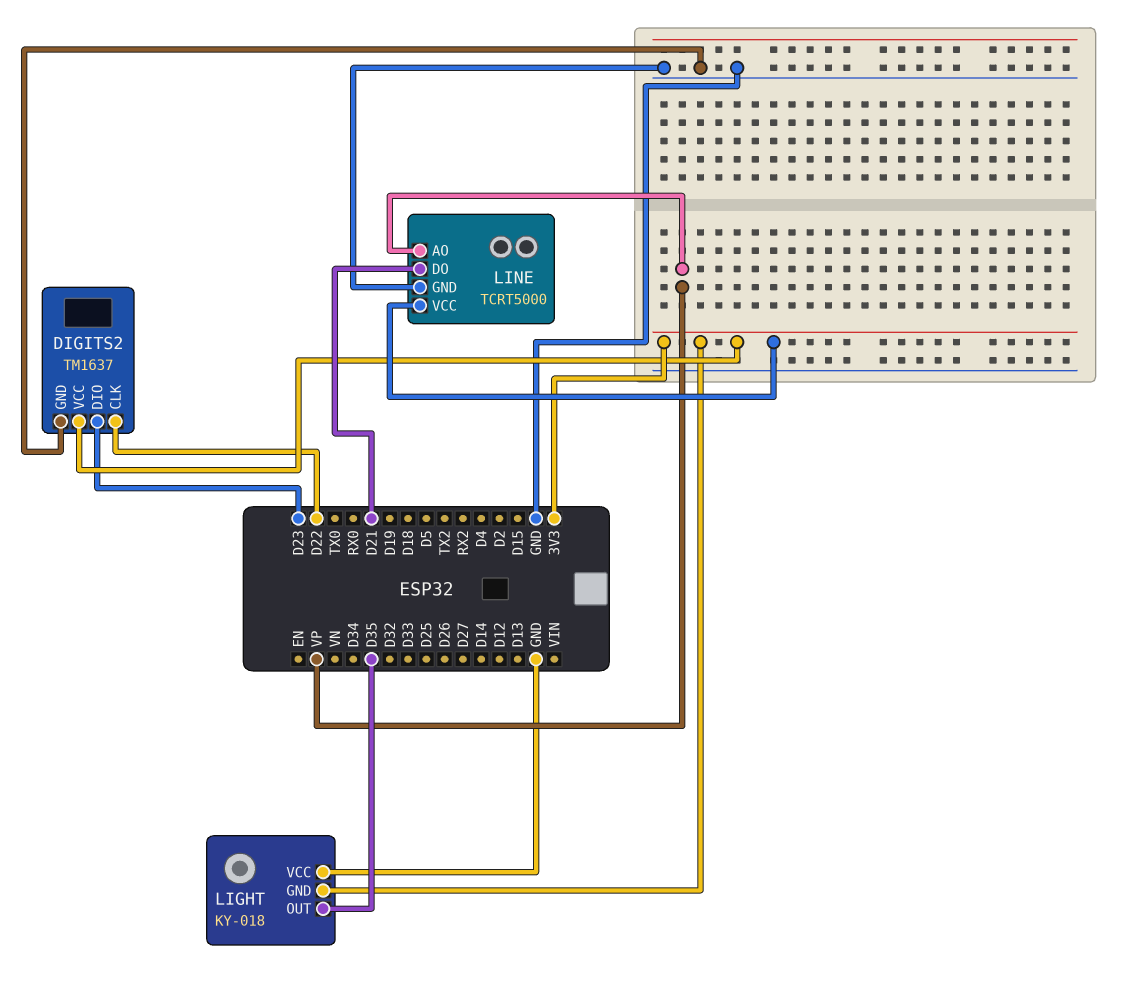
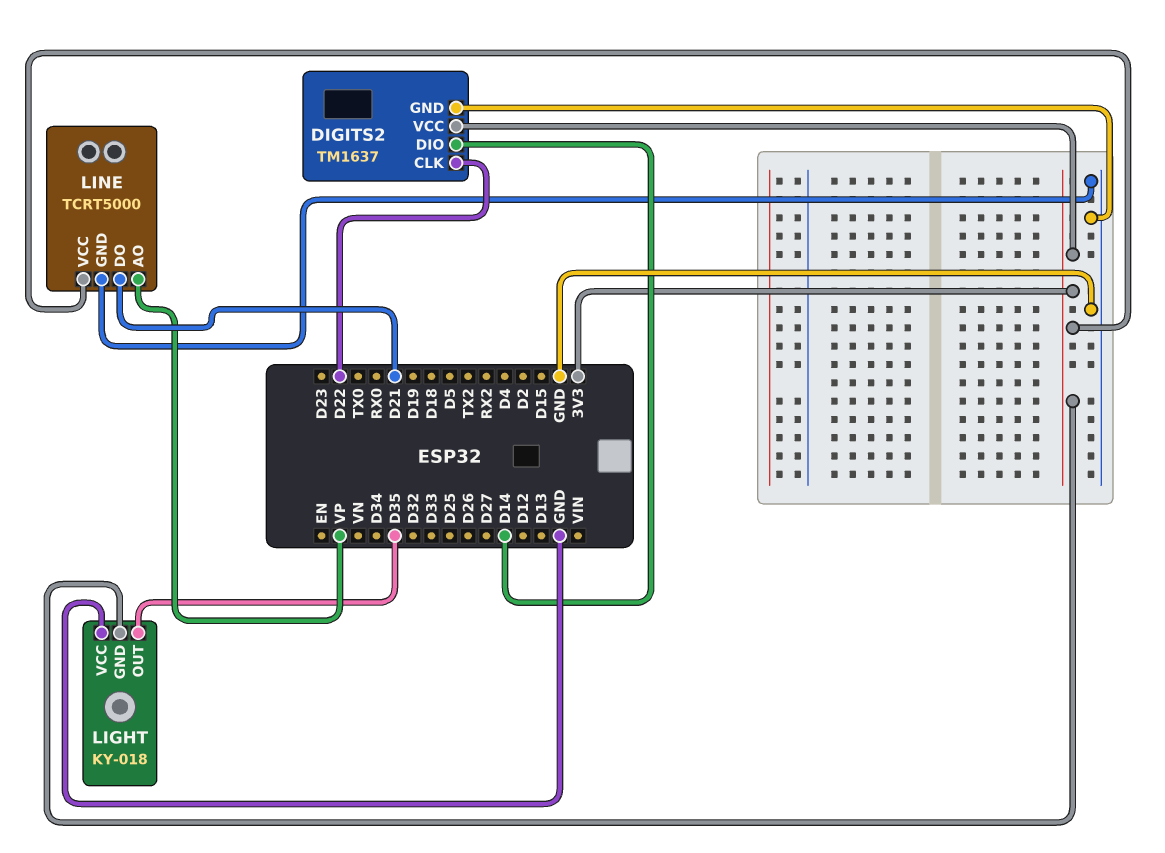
DIGITS2 pin DIO: D23 -> D14

